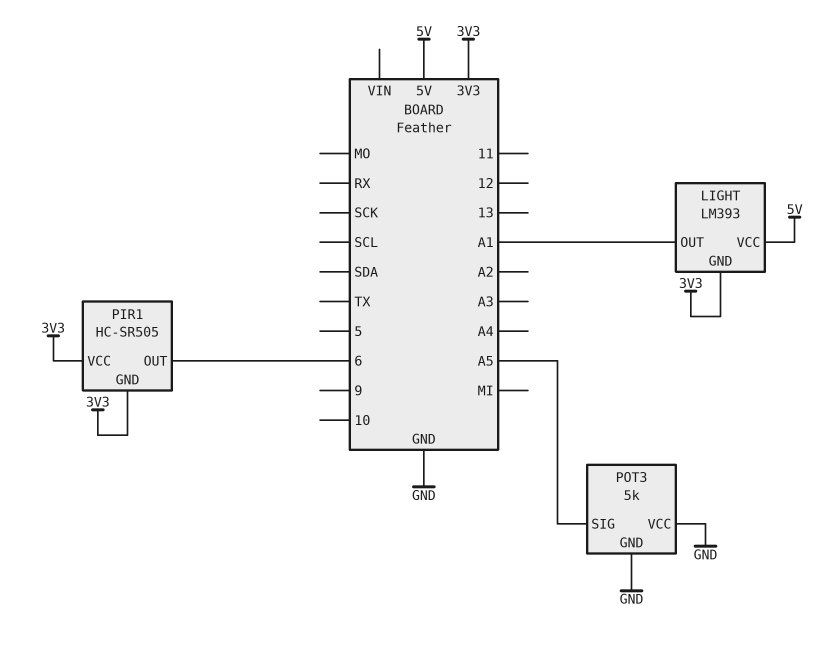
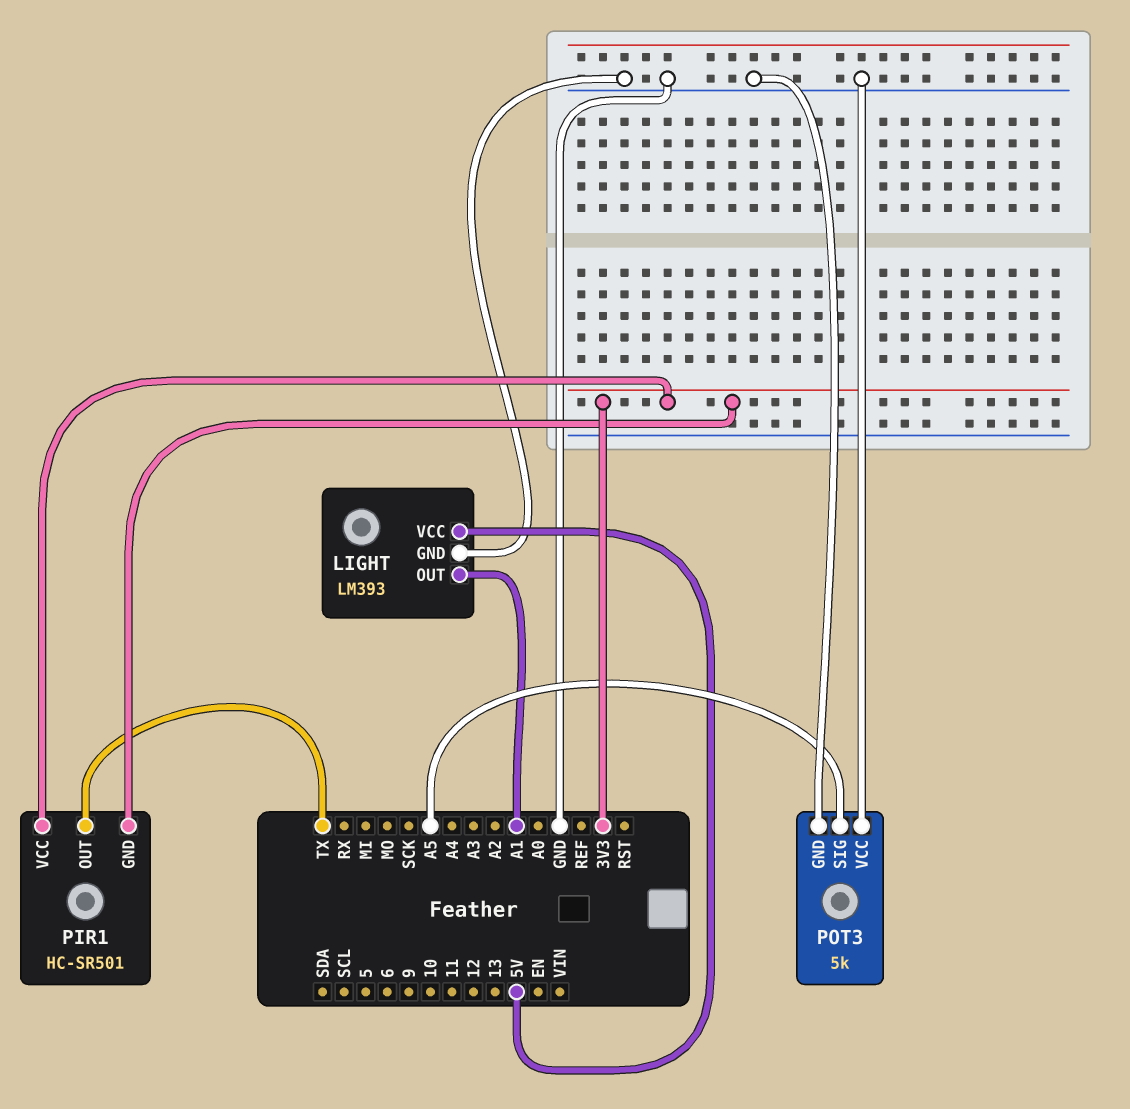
LIGHT pin GND: 3V3 -> GND
PIR1: HC-SR505 -> HC-SR501
PIR1 pin OUT: 6 -> TX

